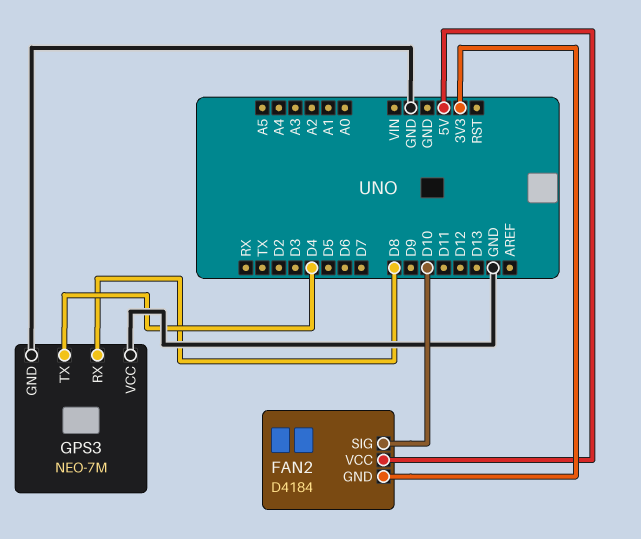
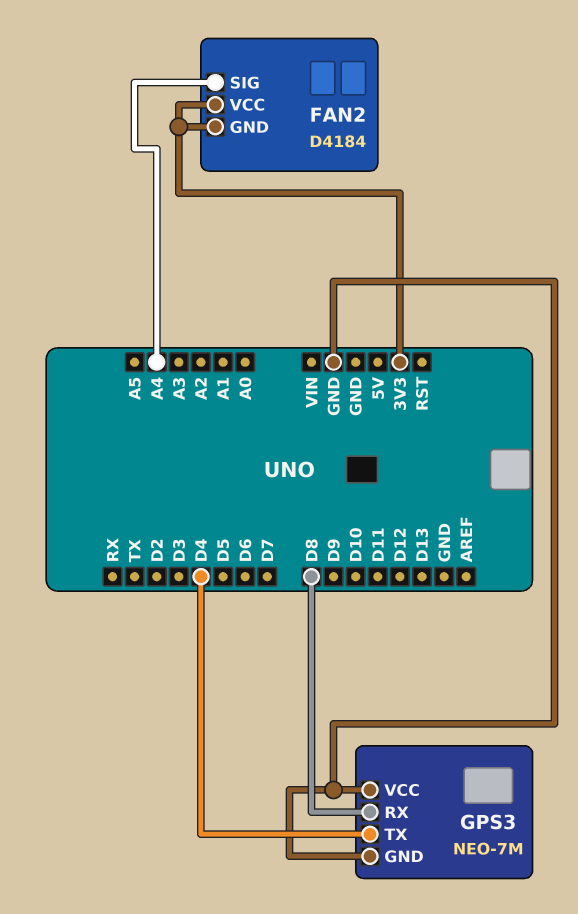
FAN2 pin SIG: D10 -> A4
FAN2 pin VCC: 5V -> 3V3

